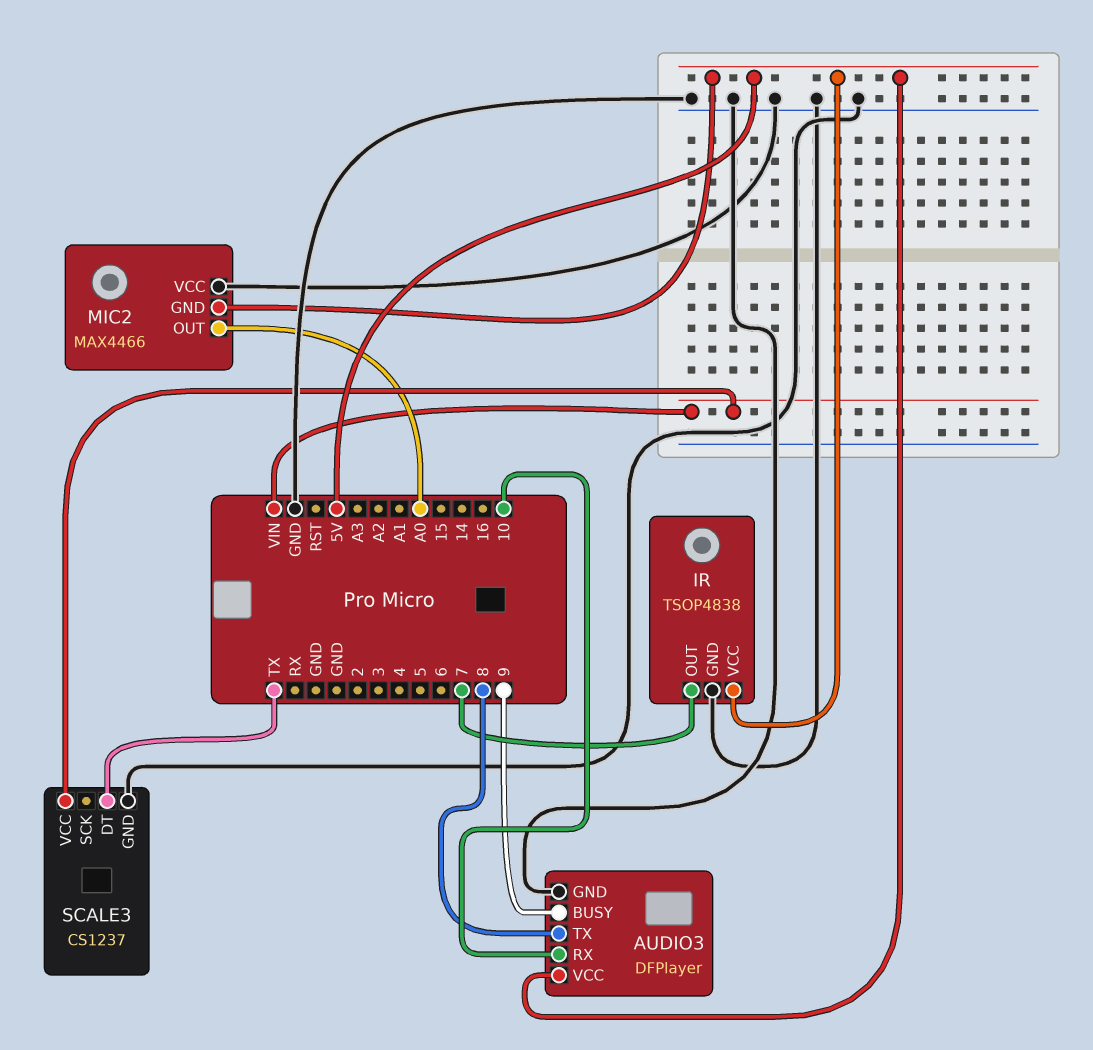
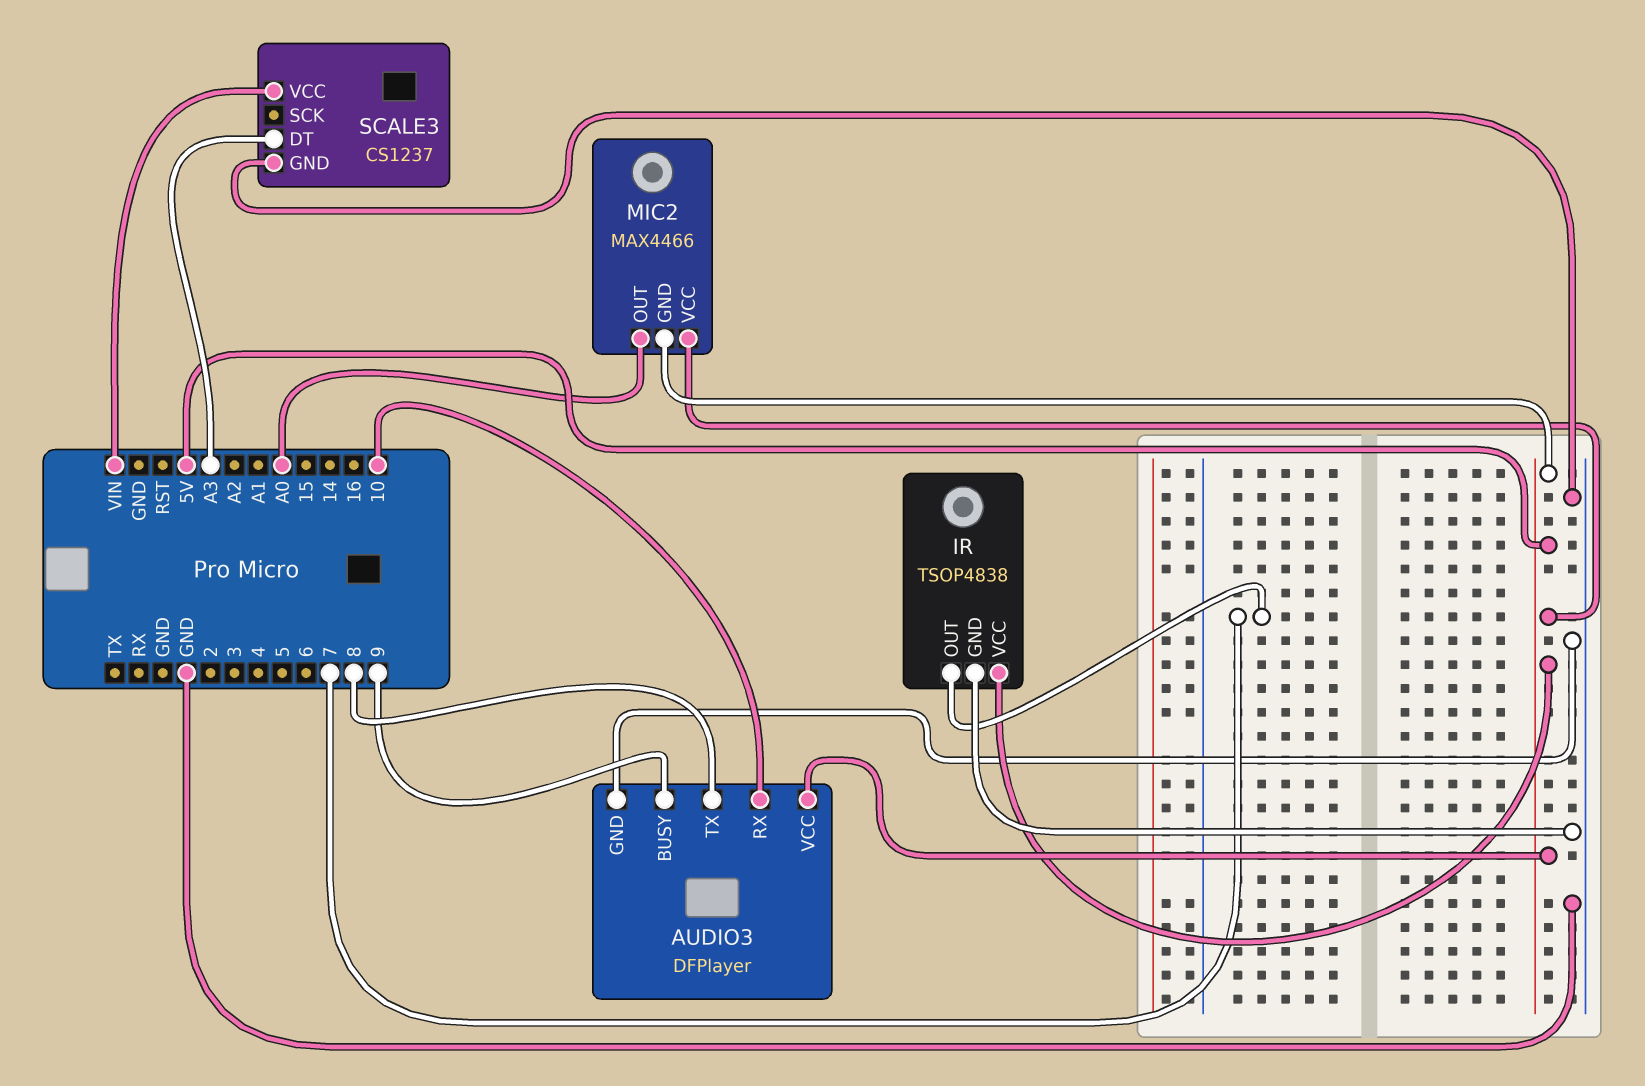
MIC2 pin VCC: GND -> 5V
SCALE3 pin DT: TX -> A3

